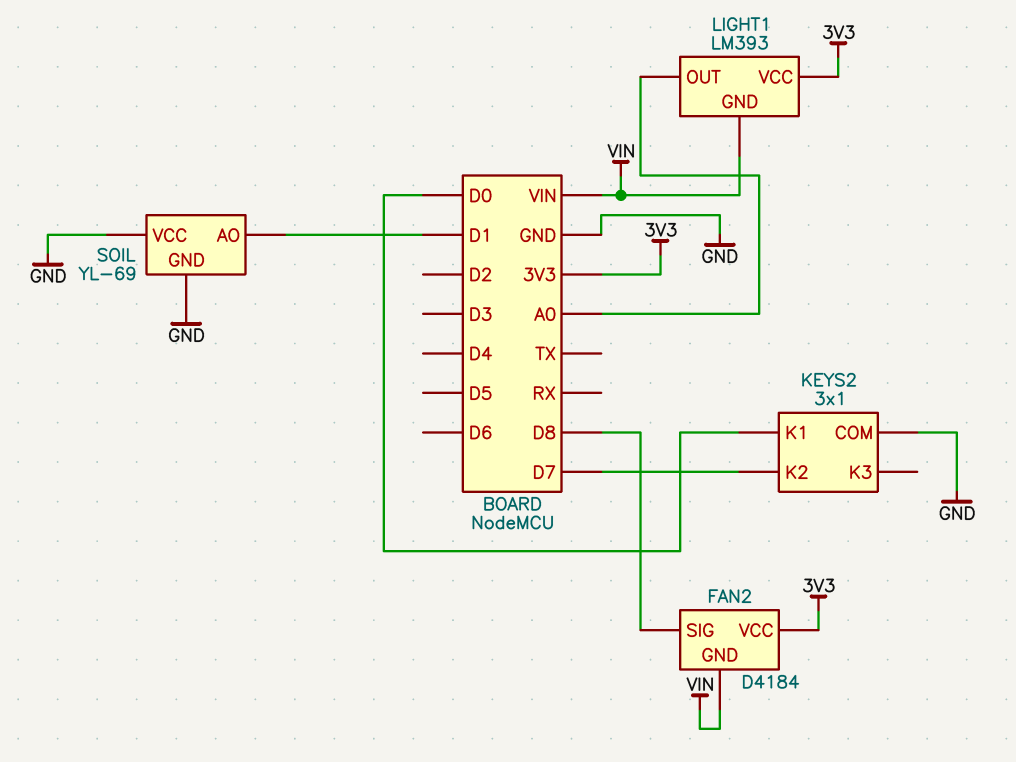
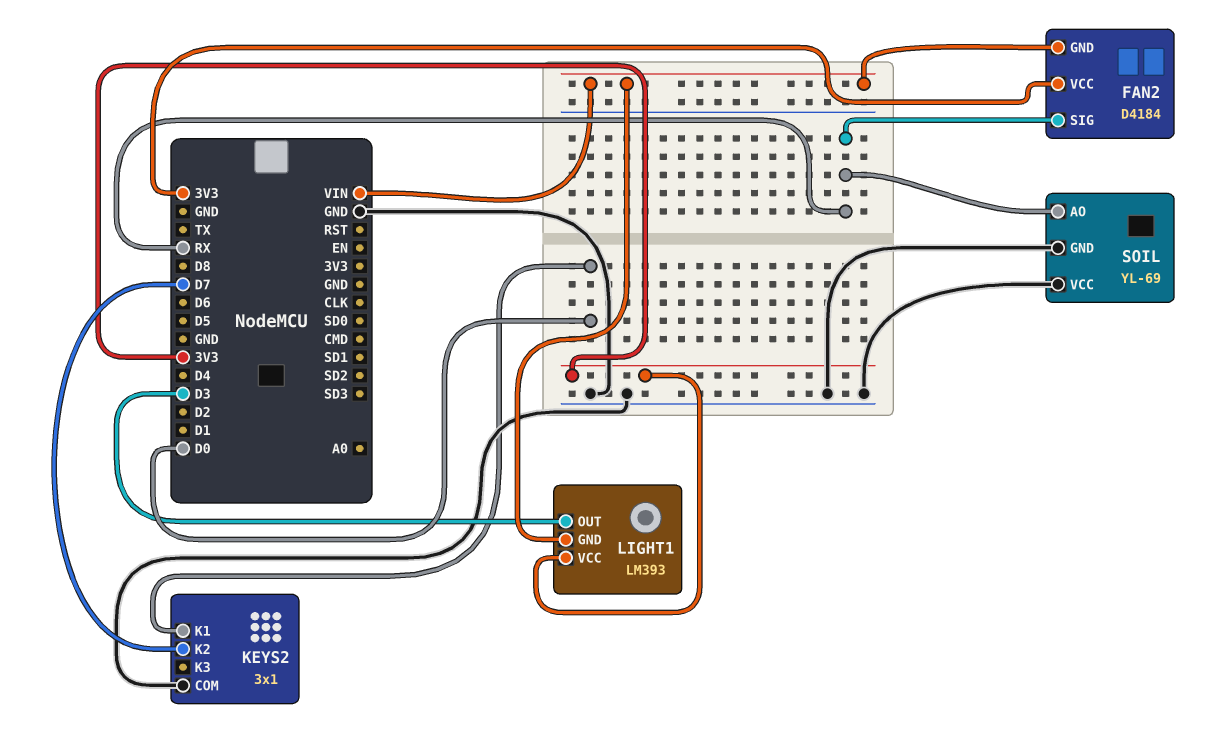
FAN2 pin SIG: D8 -> RX
LIGHT1 pin OUT: A0 -> D3
SOIL pin AO: D1 -> RX

